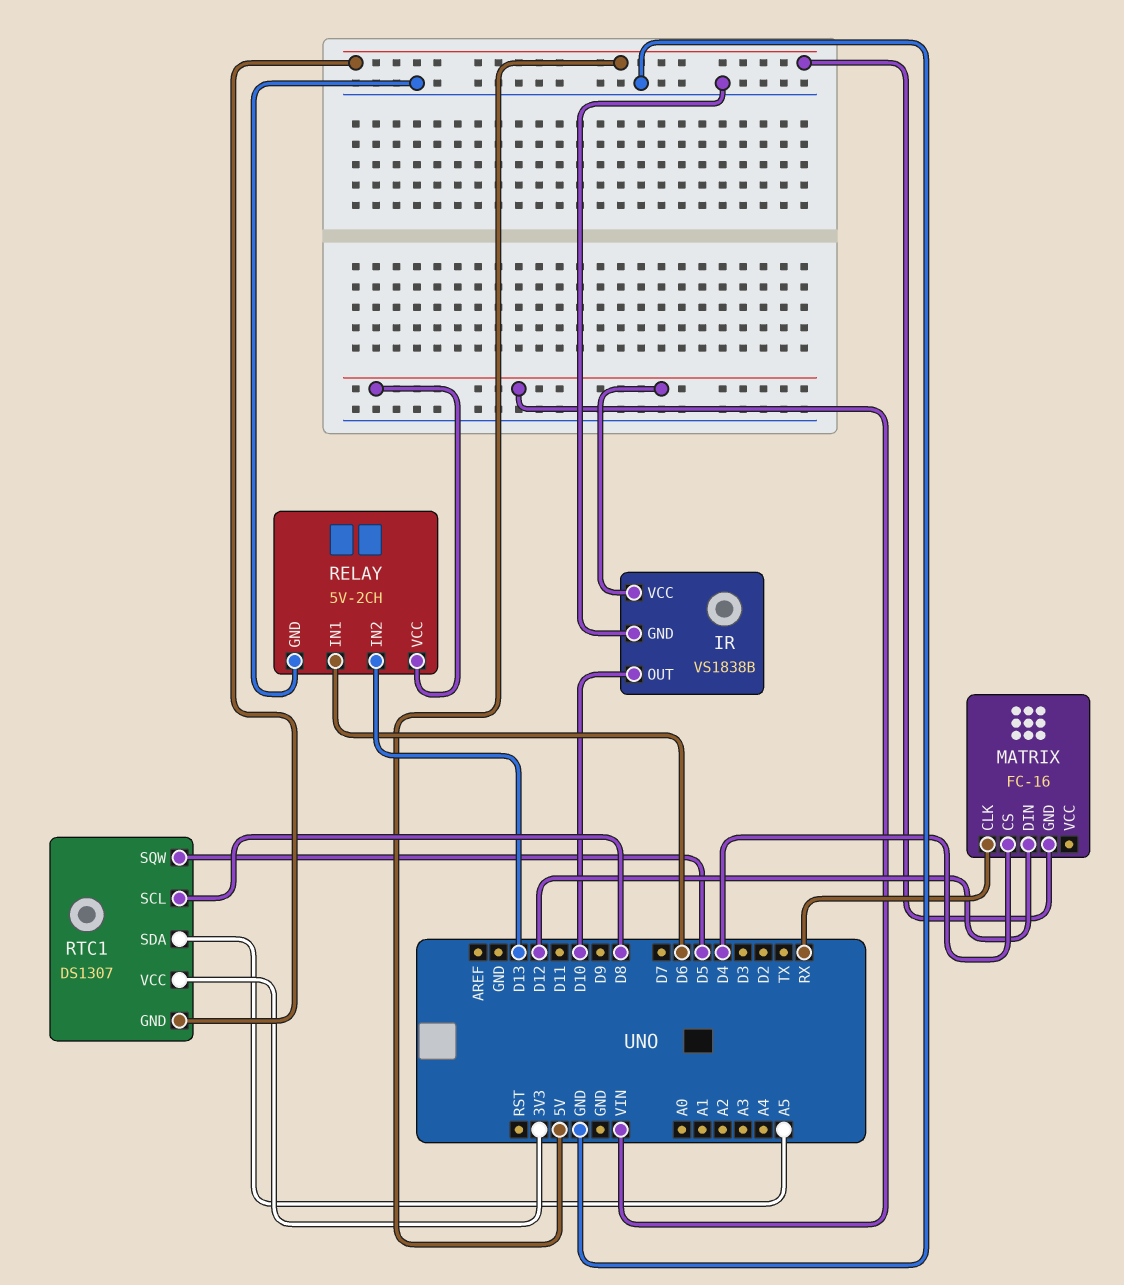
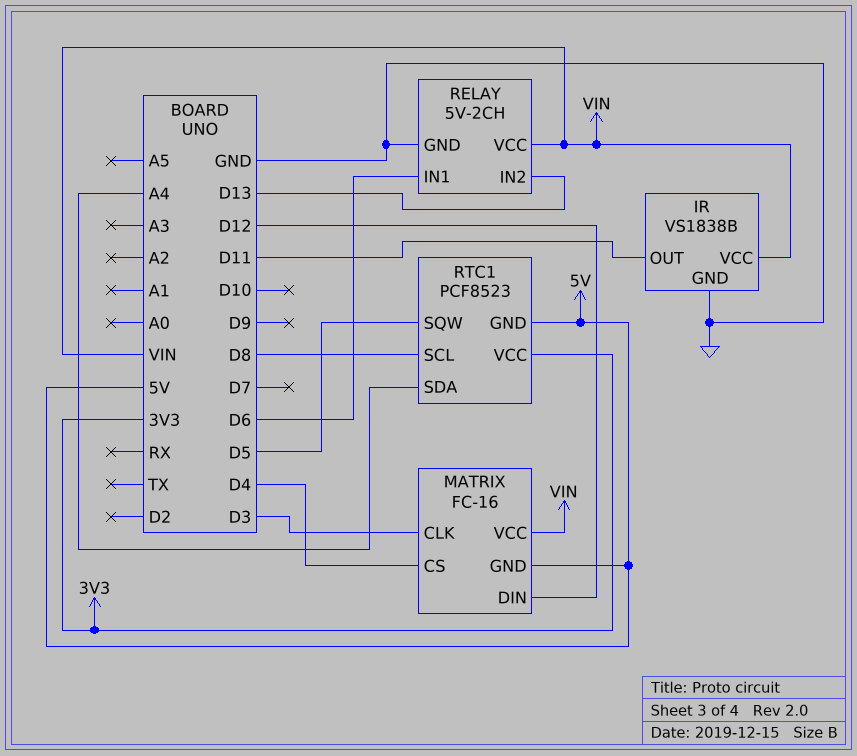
IR pin OUT: D10 -> D11
MATRIX pin CLK: RX -> D3
MATRIX pin VCC: none -> VIN
RTC1: DS1307 -> PCF8523
RTC1 pin SDA: A5 -> A4

